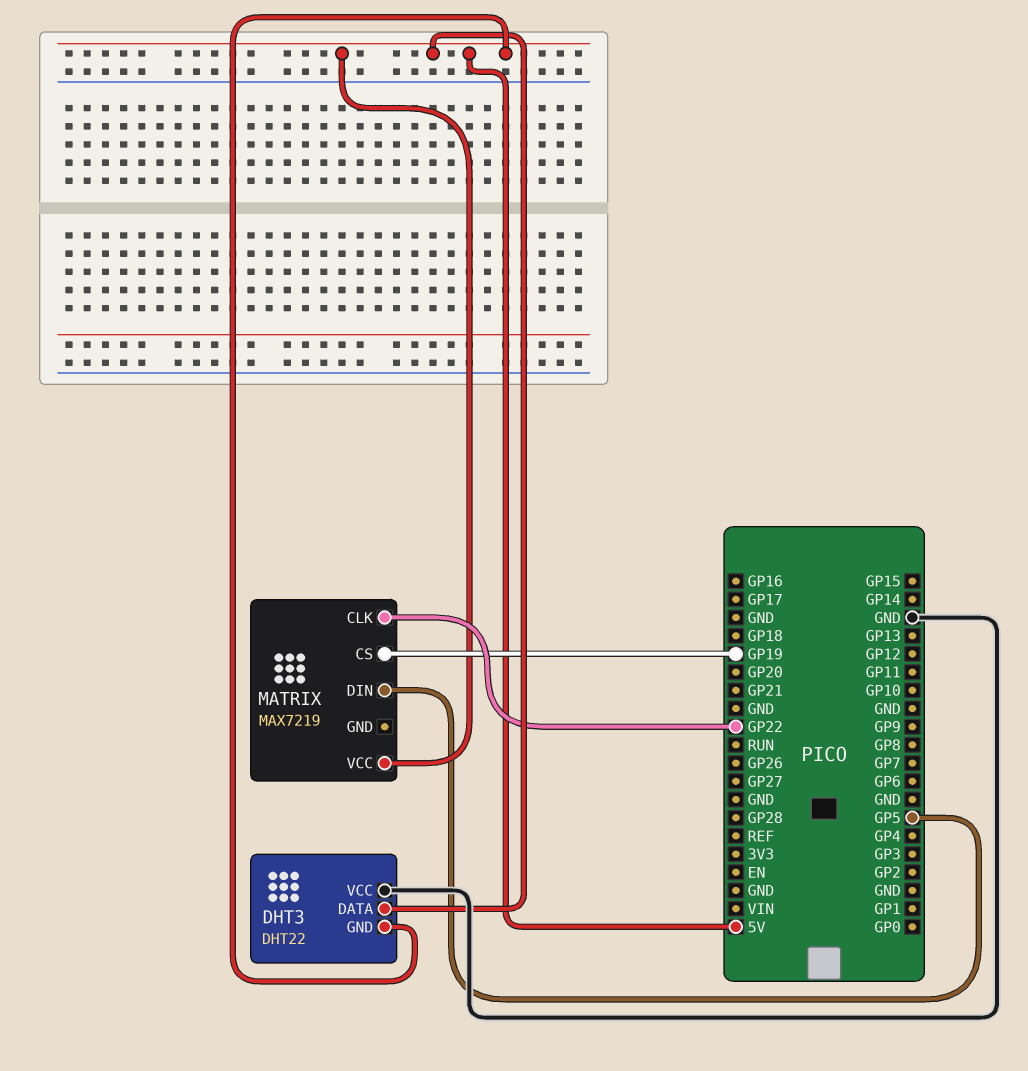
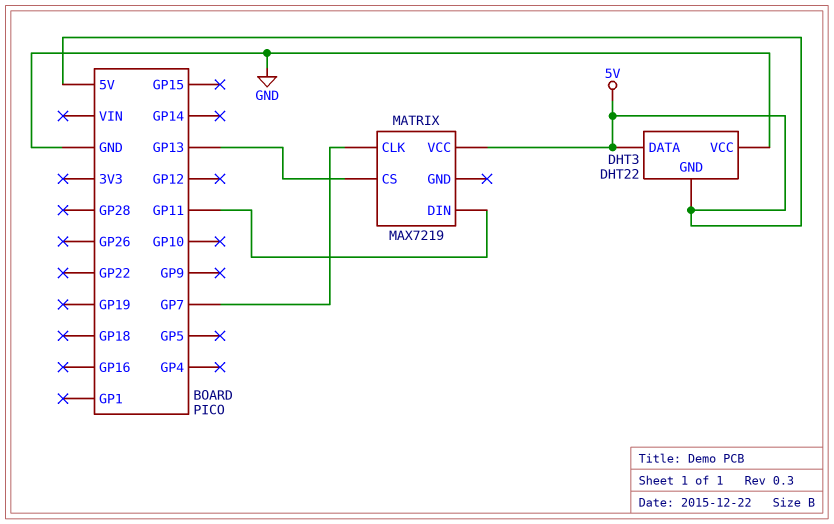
MATRIX pin CLK: GP22 -> GP7
MATRIX pin CS: GP19 -> GP13
MATRIX pin DIN: GP5 -> GP11

